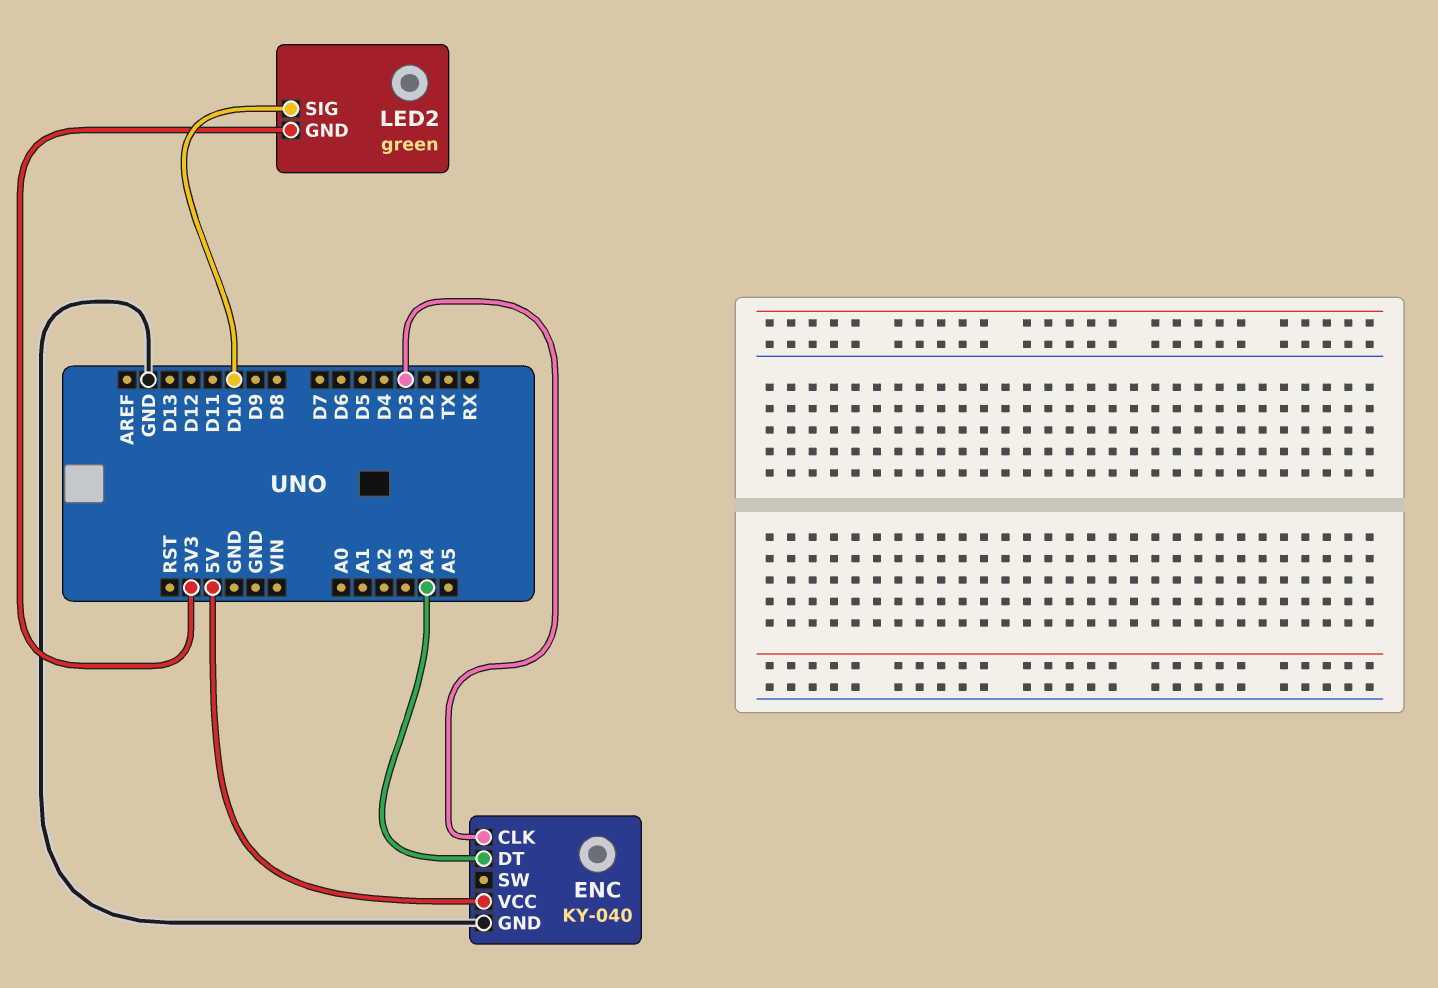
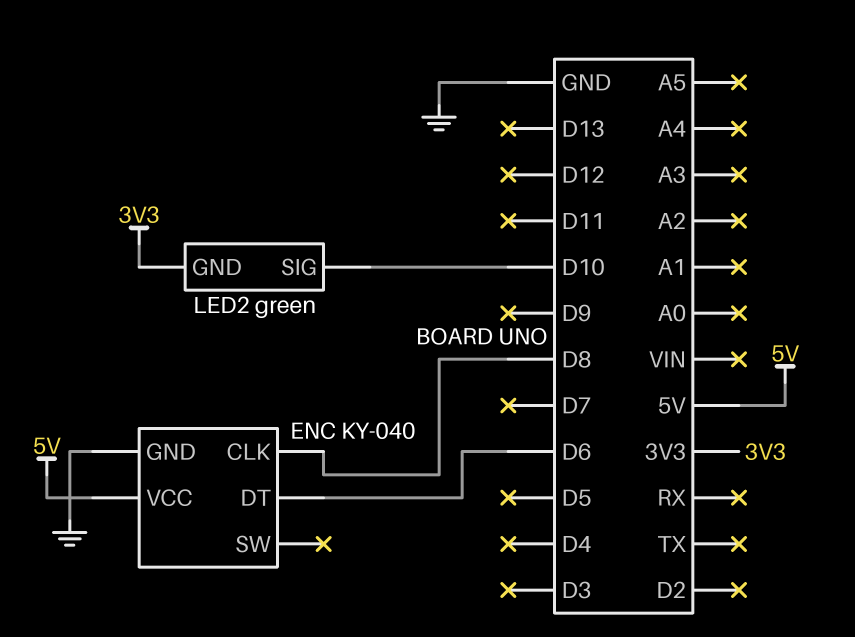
ENC pin CLK: D3 -> D8
ENC pin DT: A4 -> D6

